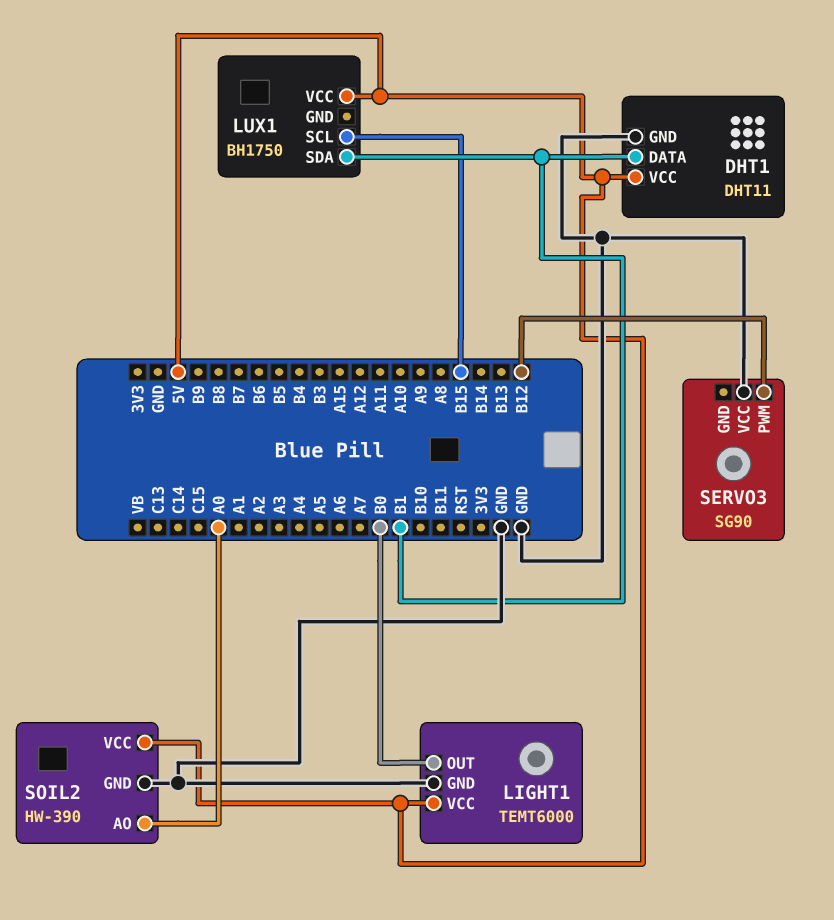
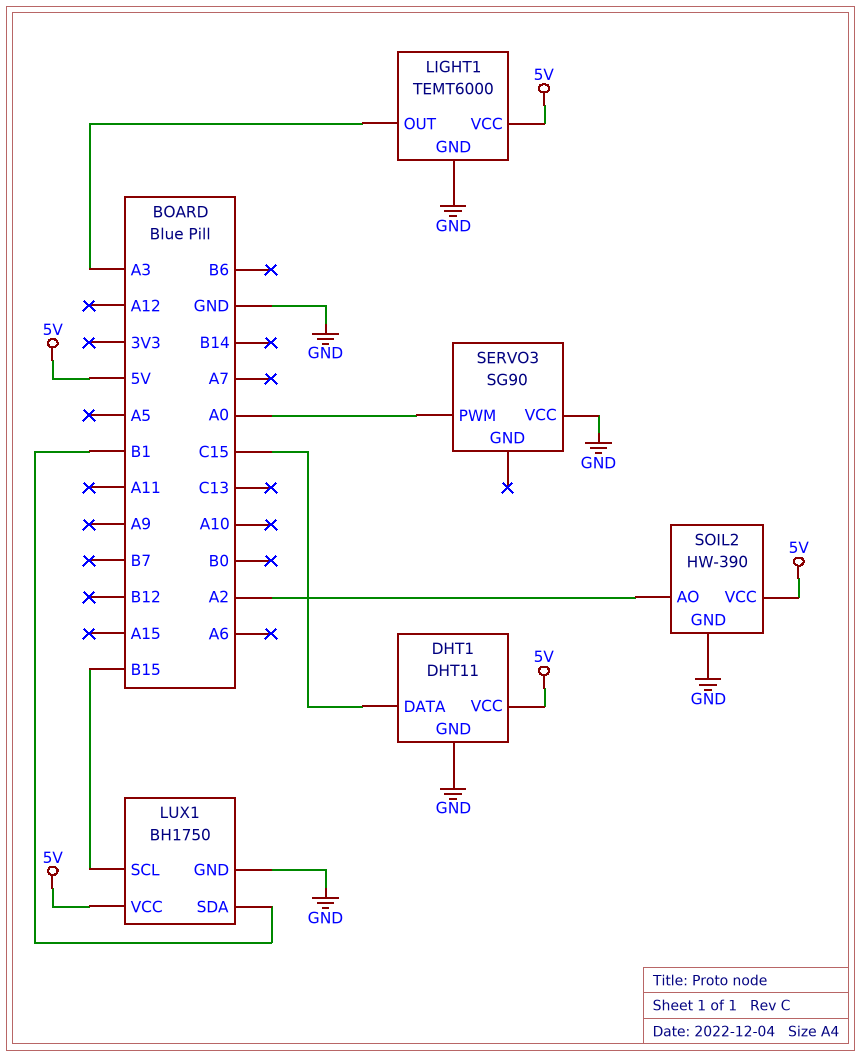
DHT1 pin DATA: B1 -> C15
LIGHT1 pin OUT: B0 -> A3
LUX1 pin GND: none -> GND
SERVO3 pin PWM: B12 -> A0
SOIL2 pin AO: A0 -> A2

